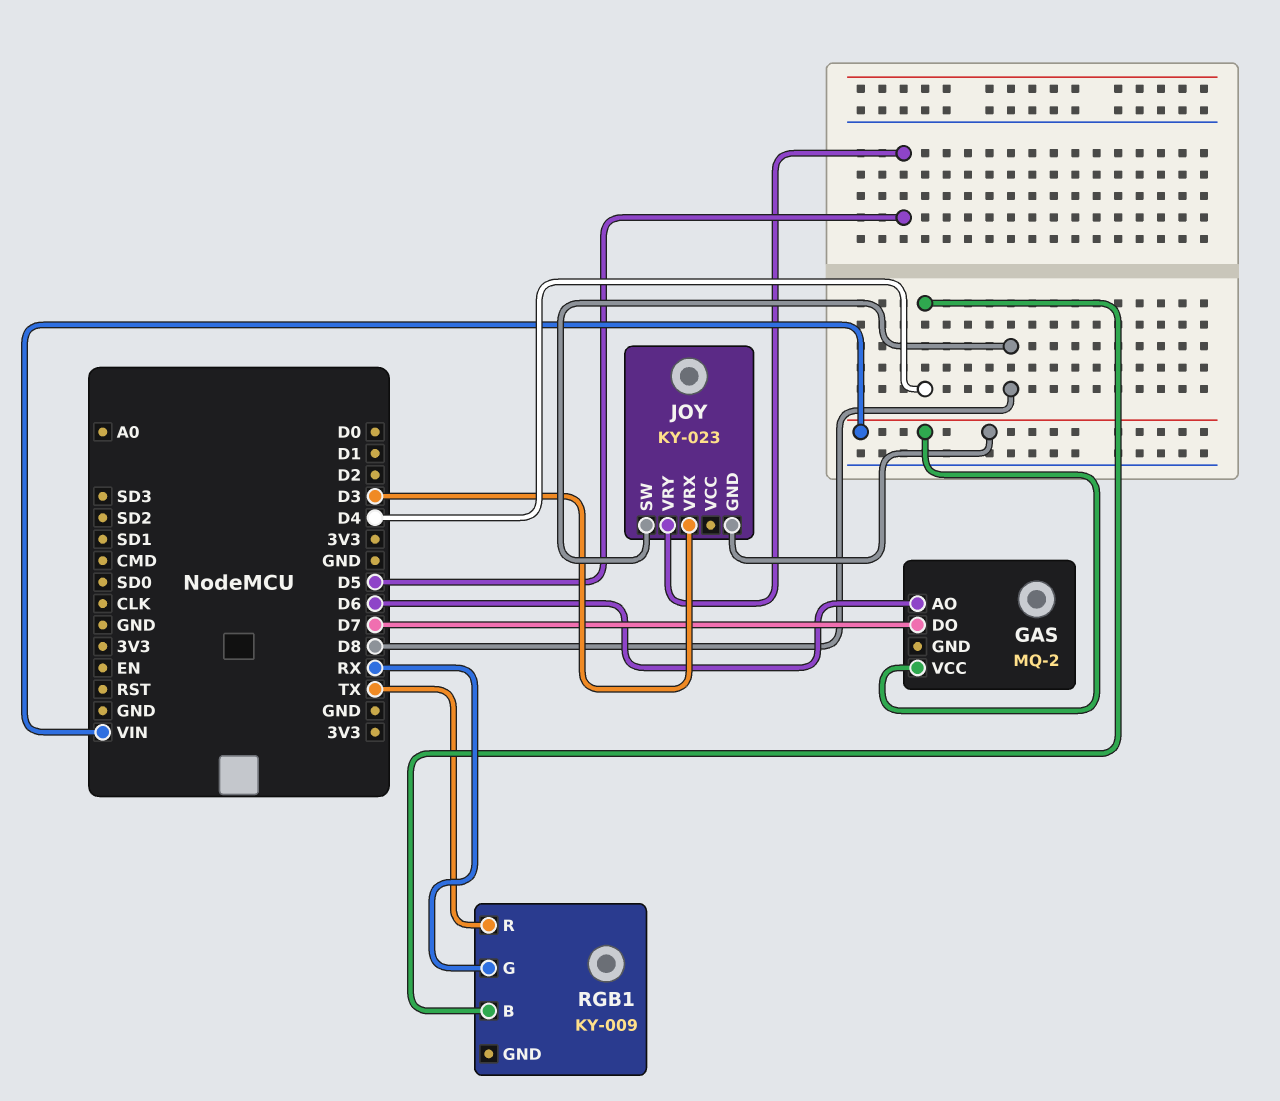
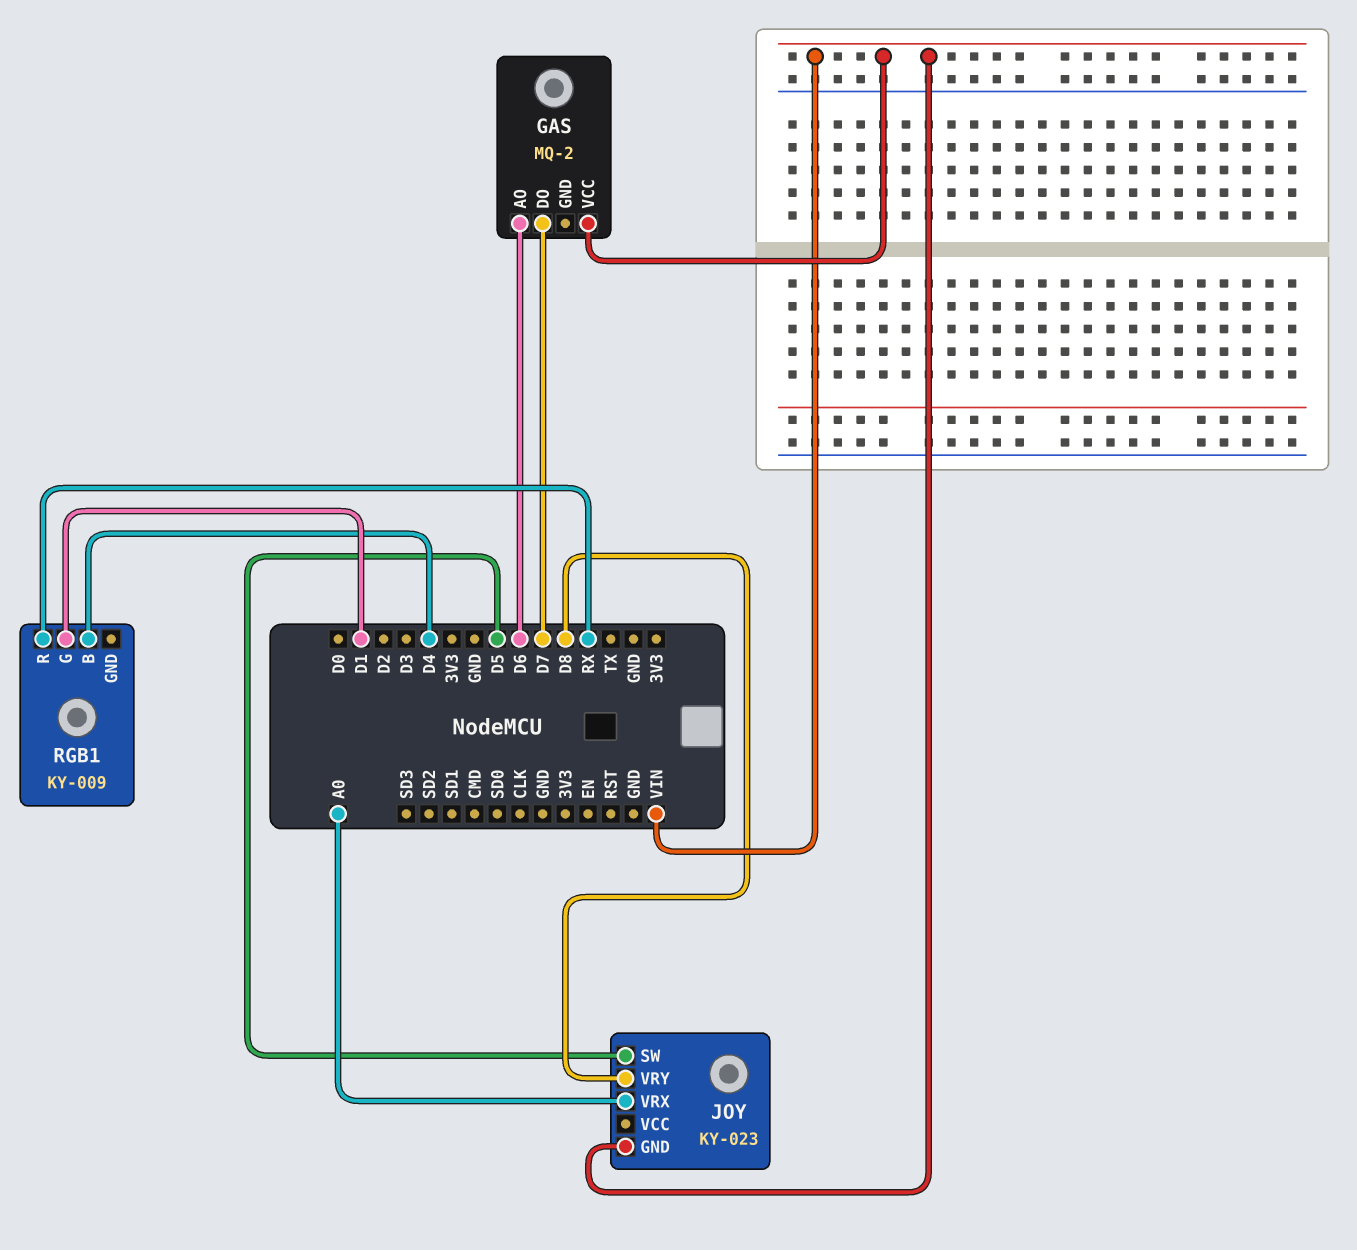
JOY pin SW: D8 -> D5
JOY pin VRX: D3 -> A0
JOY pin VRY: D5 -> D8
RGB1 pin G: RX -> D1
RGB1 pin R: TX -> RX

